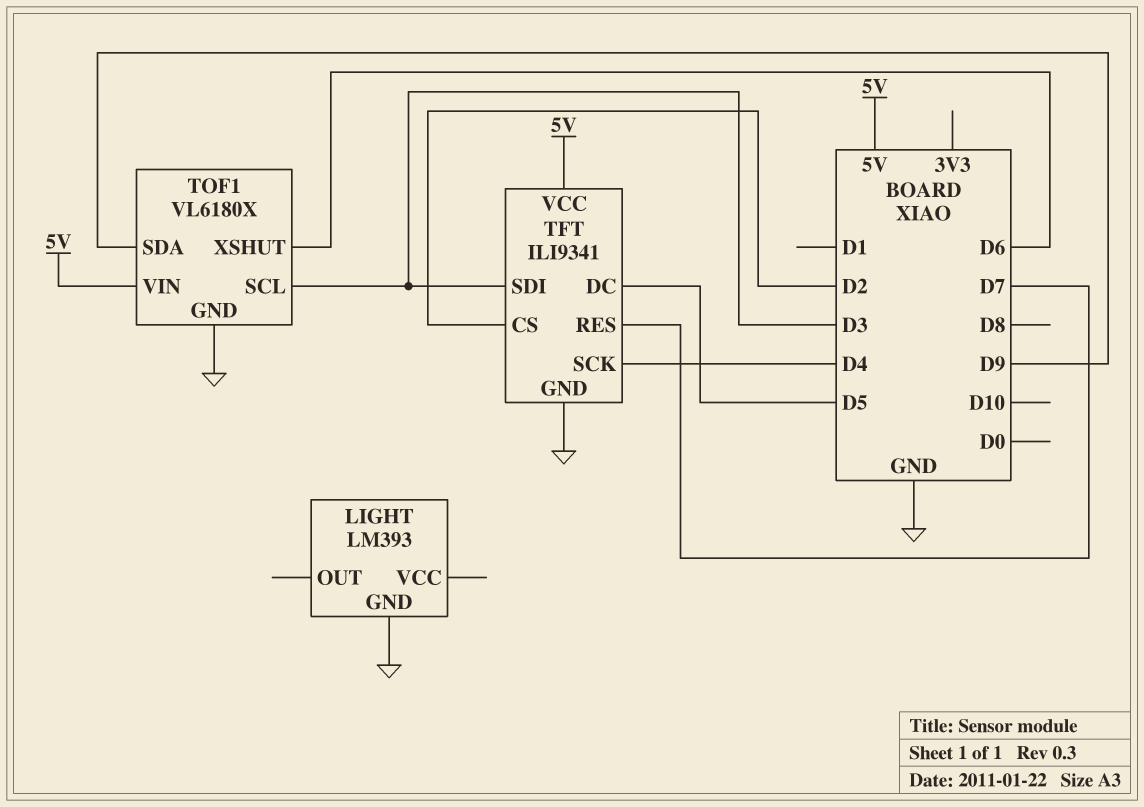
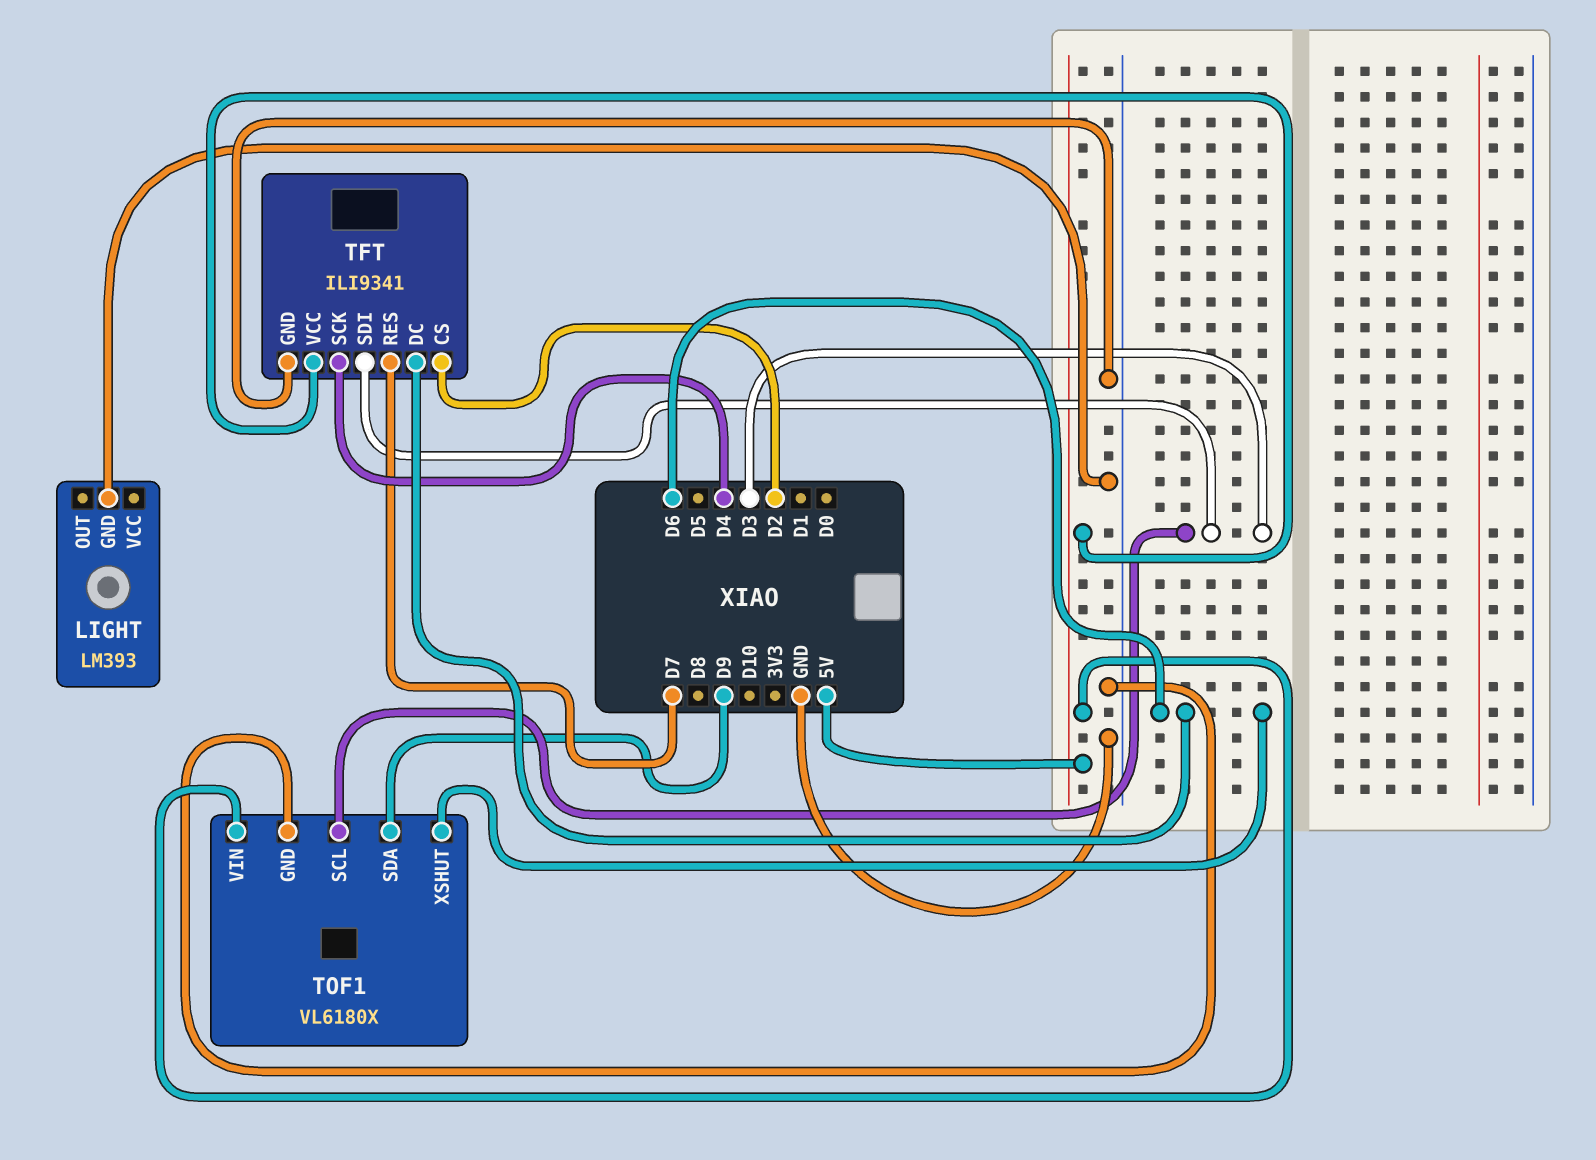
TFT pin DC: D5 -> D6

